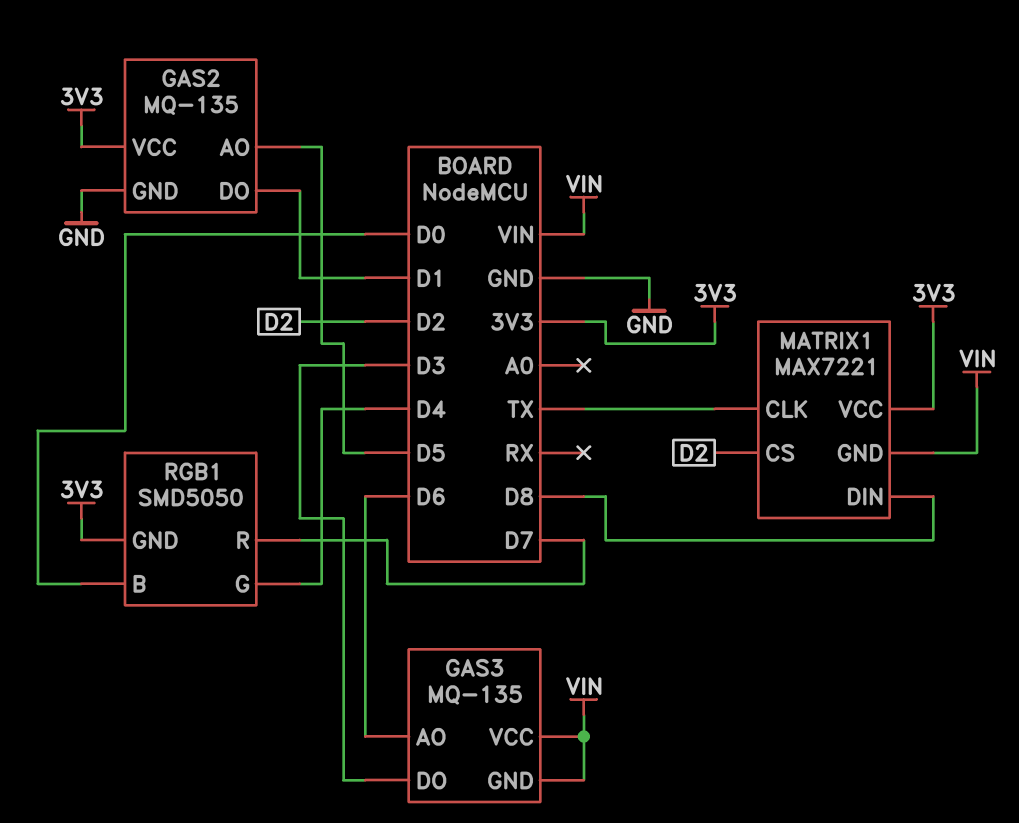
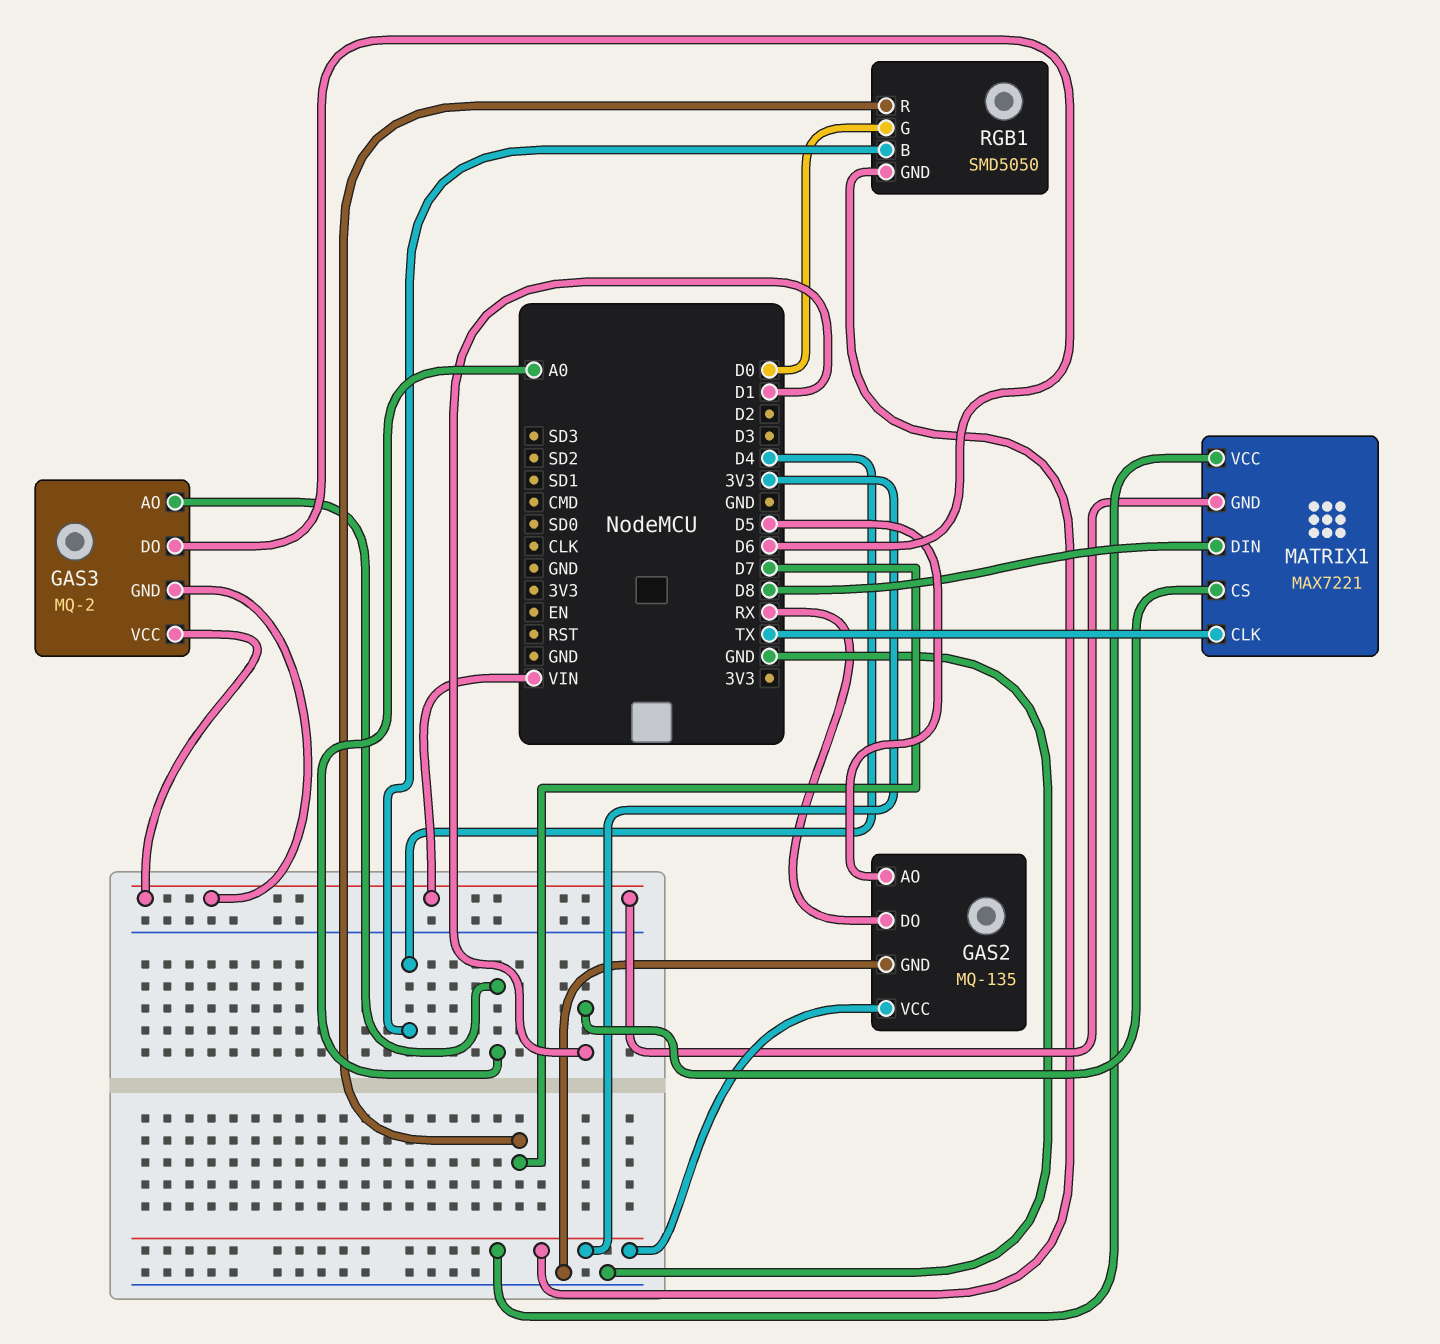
GAS2 pin DO: D1 -> RX
GAS3: MQ-135 -> MQ-2
GAS3 pin AO: D6 -> A0
GAS3 pin DO: D3 -> D6
MATRIX1 pin CS: D2 -> D1
RGB1 pin B: D0 -> D4
RGB1 pin G: D4 -> D0

